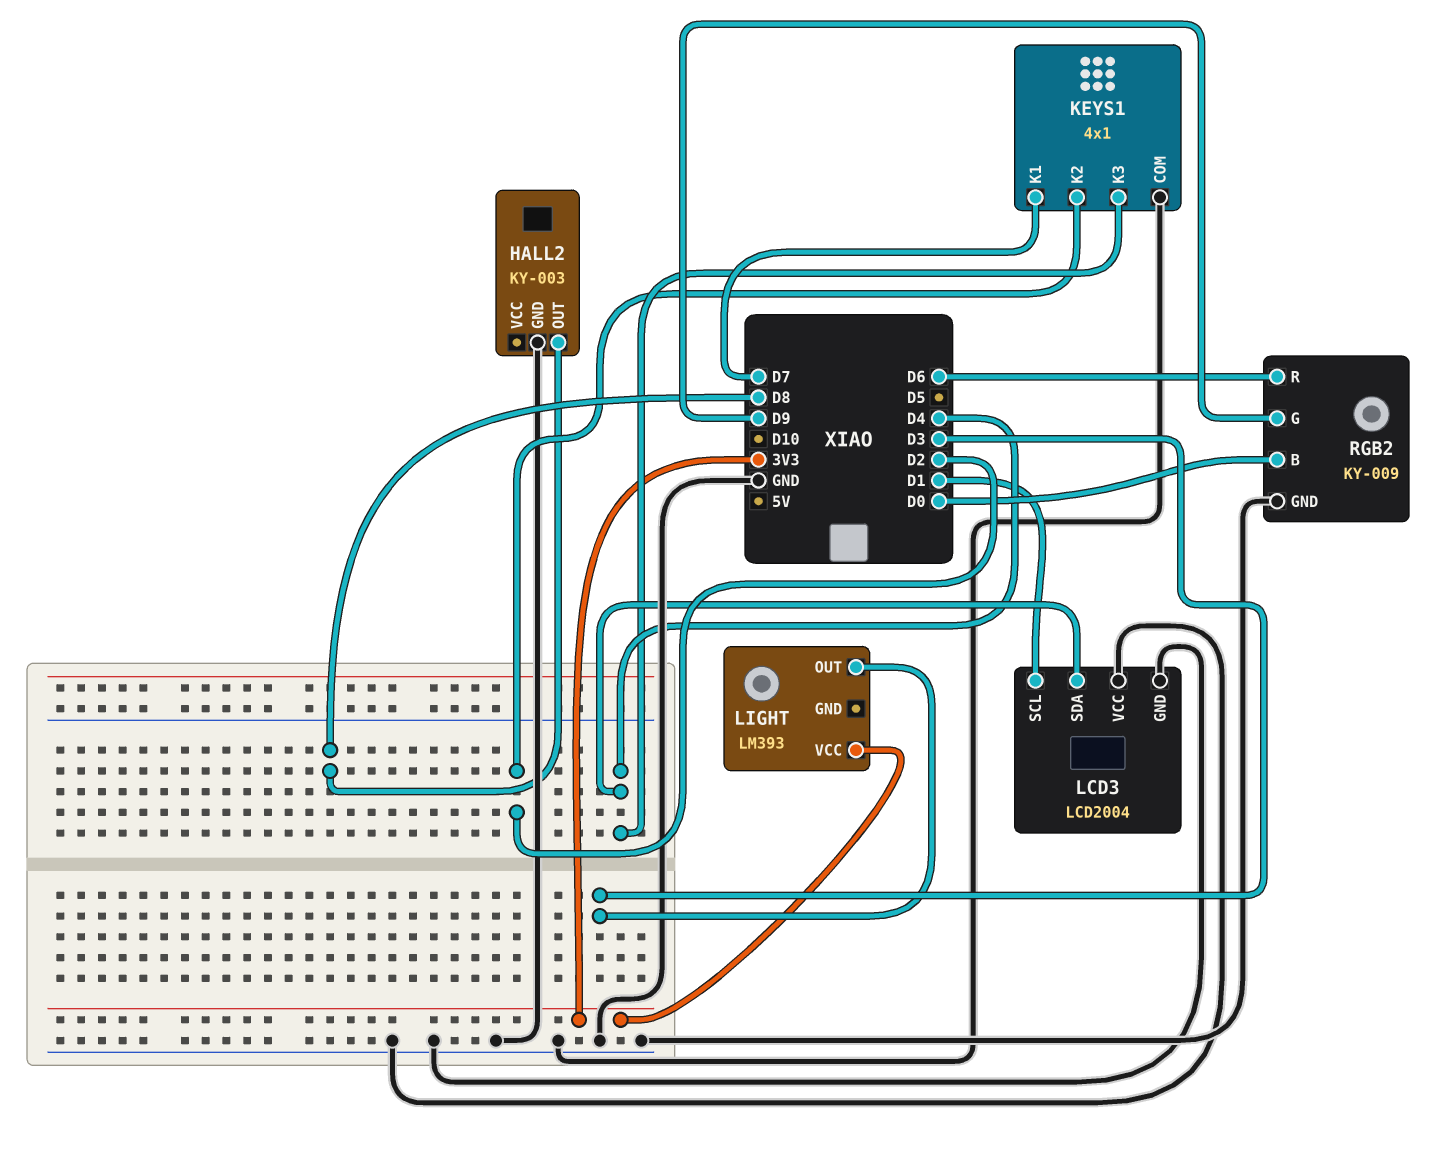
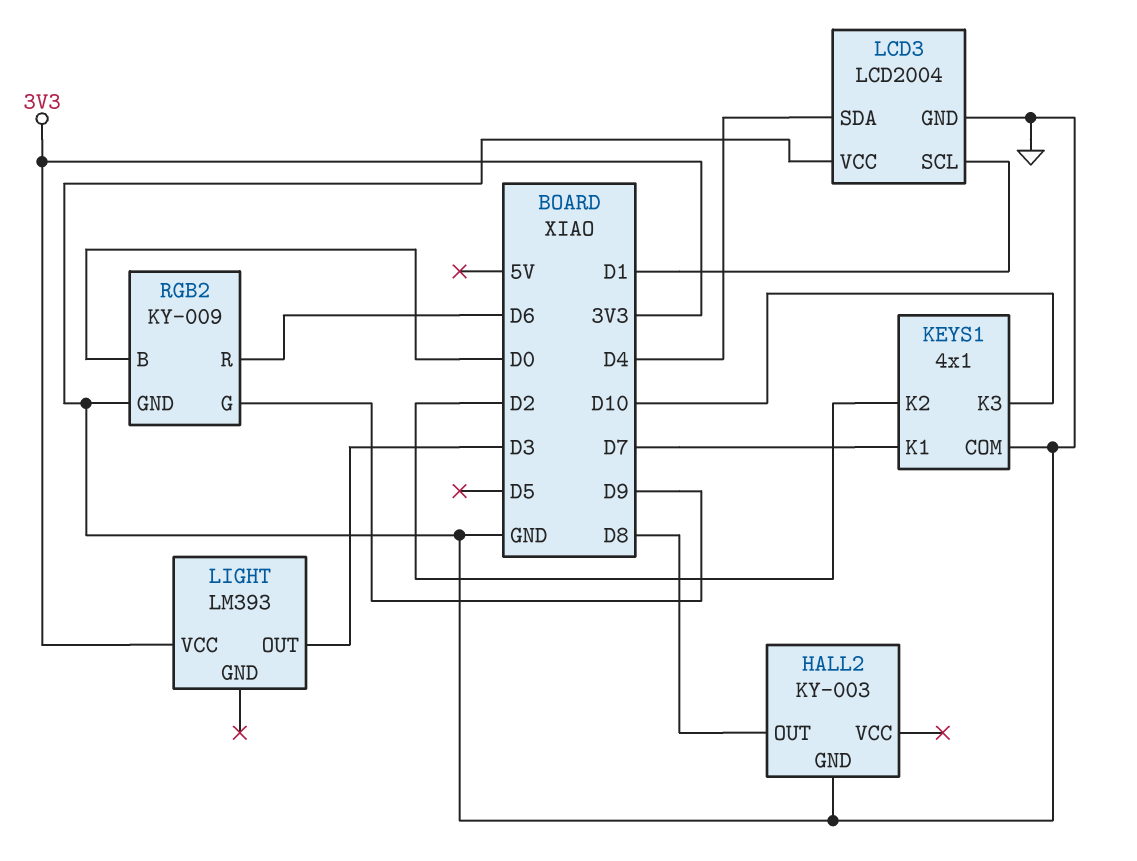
KEYS1 pin K3: D4 -> D10

